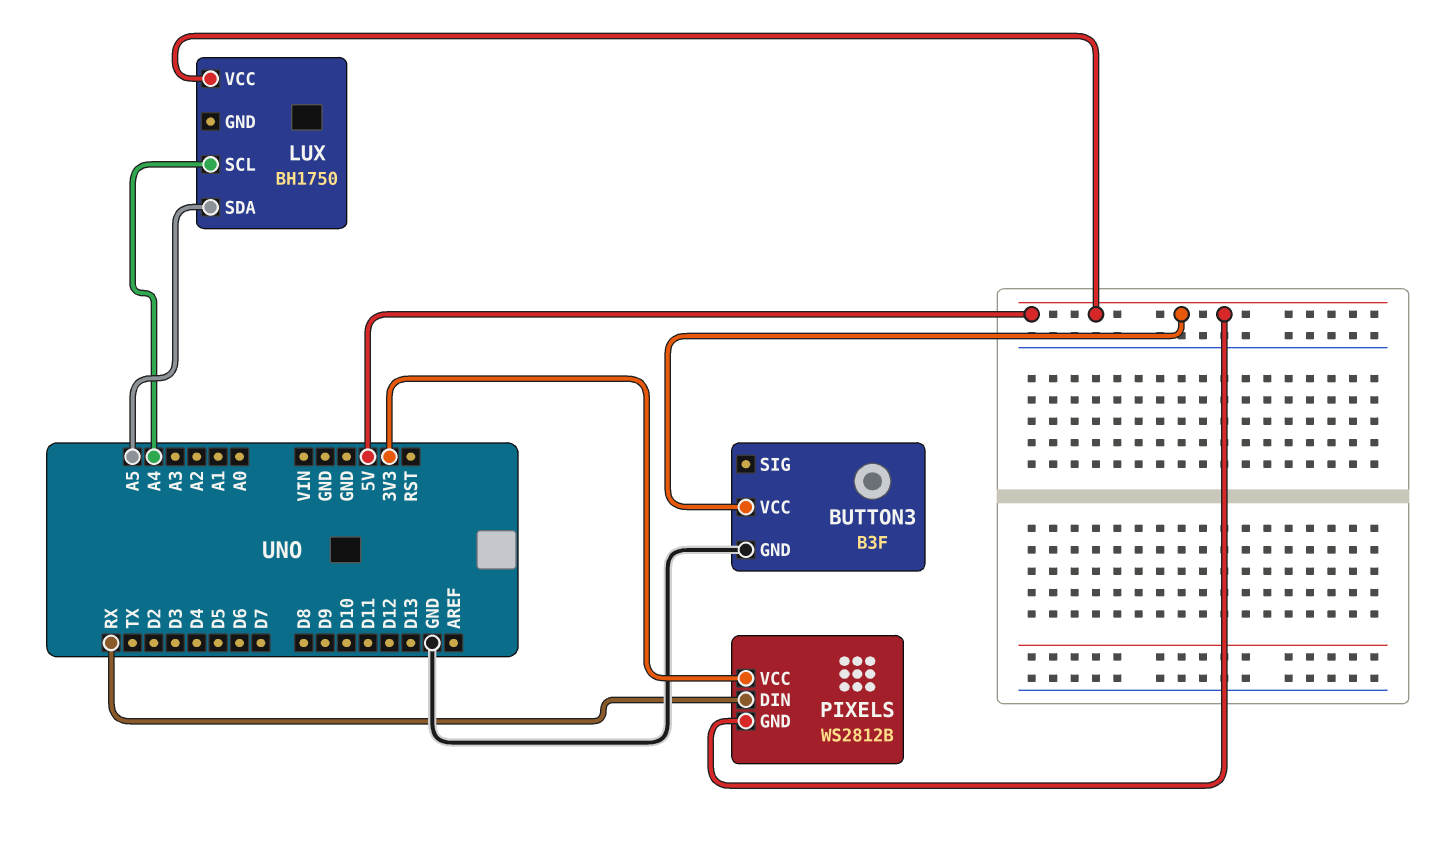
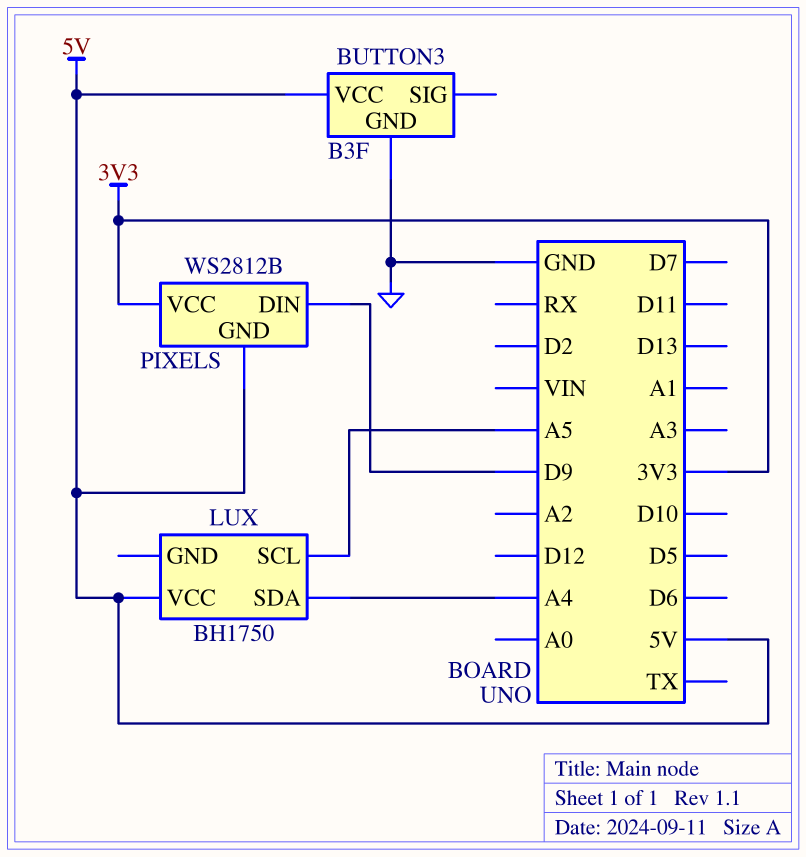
LUX pin SCL: A4 -> A5
LUX pin SDA: A5 -> A4
PIXELS pin DIN: RX -> D9

